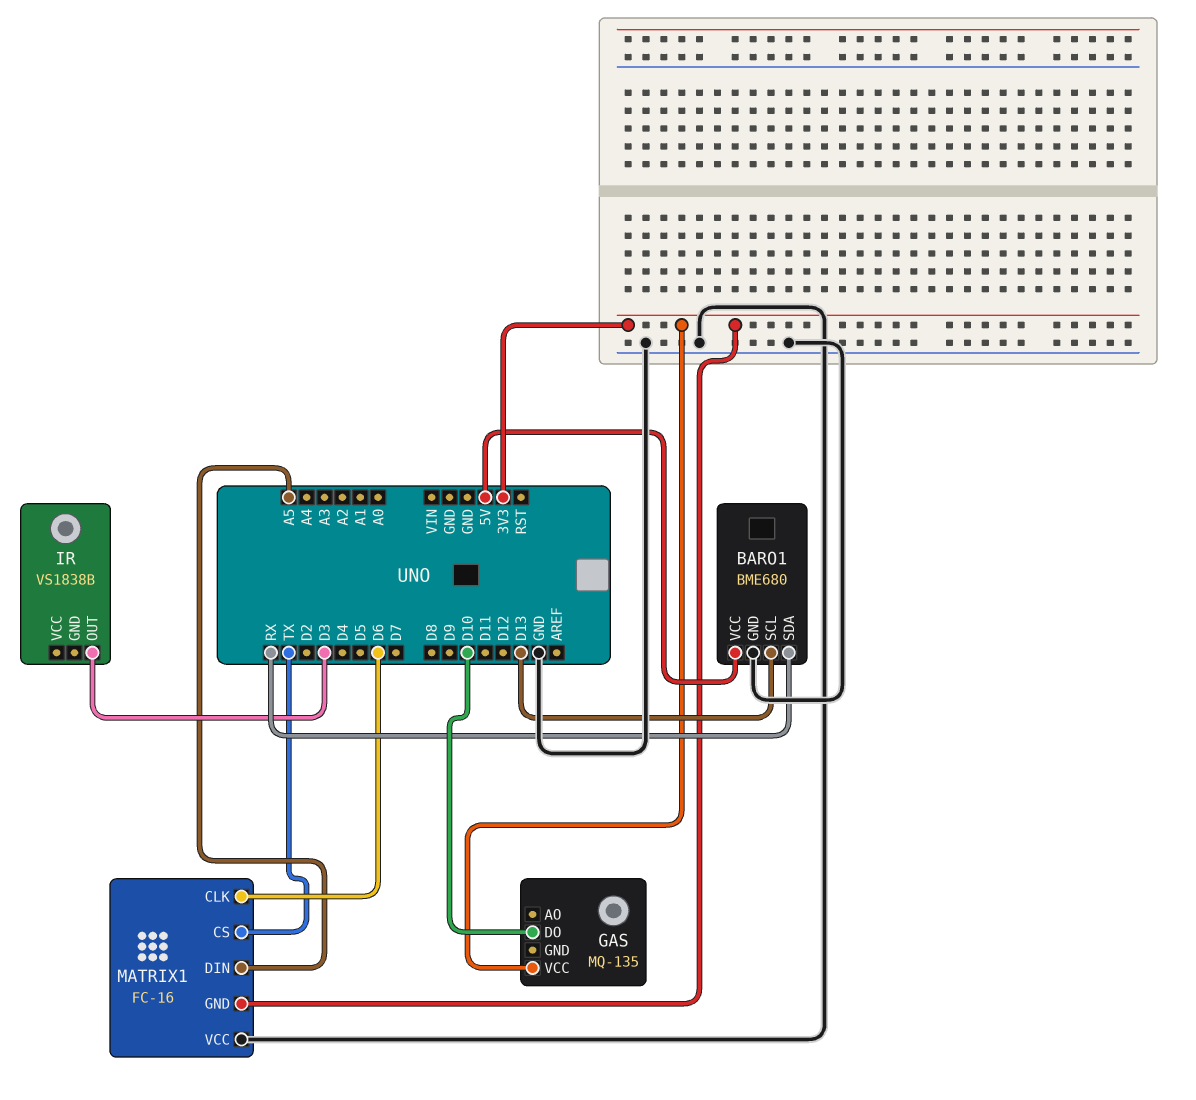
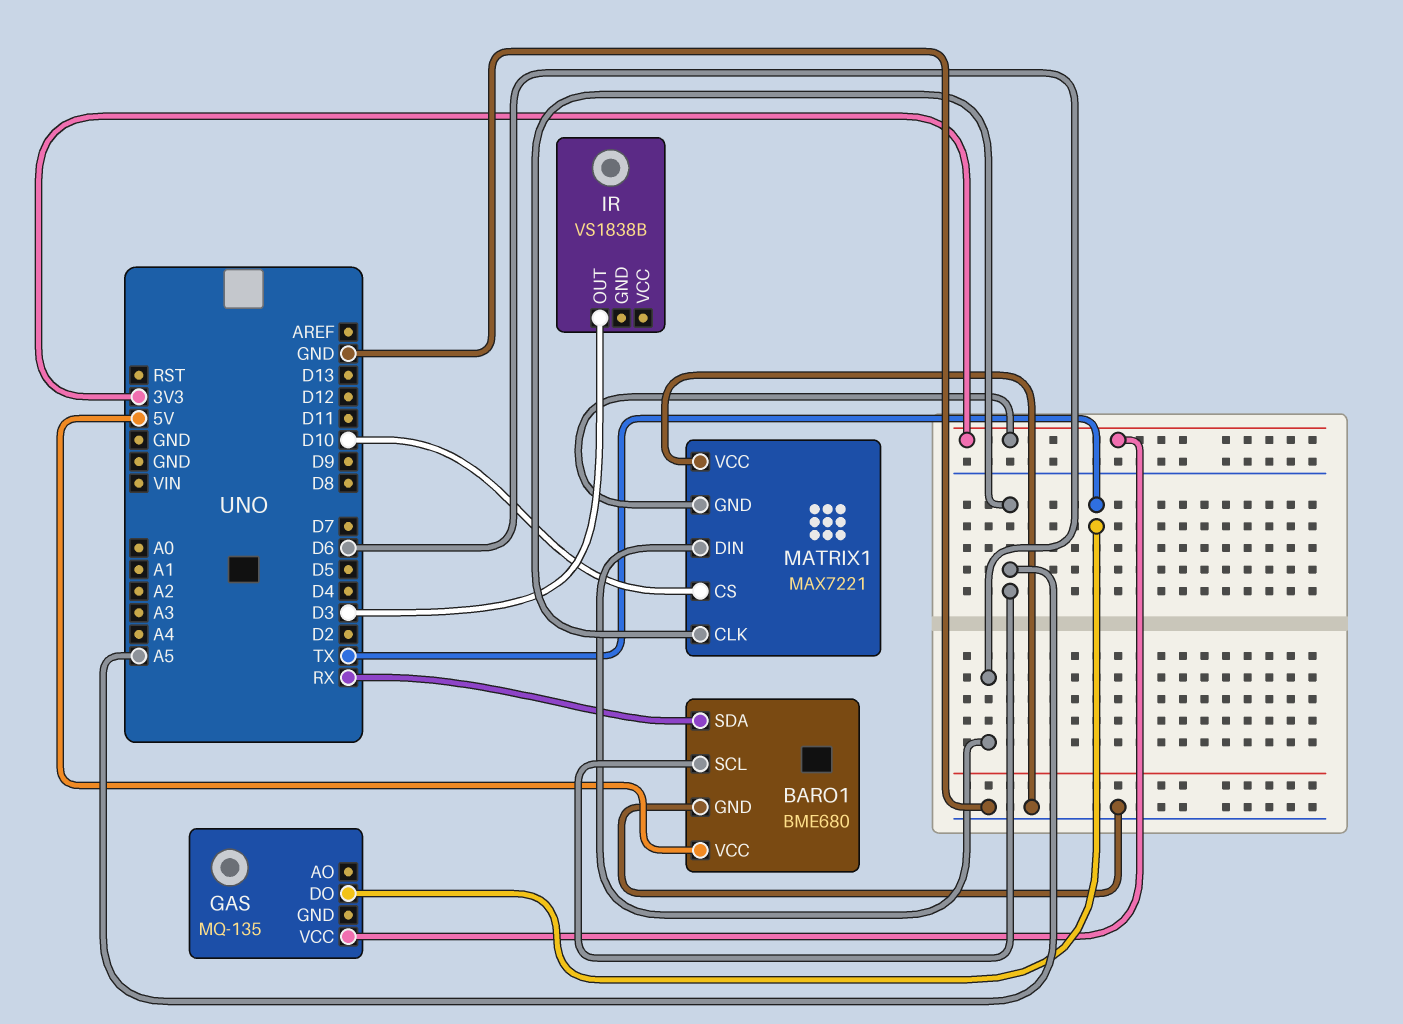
BARO1 pin SCL: D13 -> A5
GAS pin DO: D10 -> TX
MATRIX1: FC-16 -> MAX7221
MATRIX1 pin CLK: D6 -> A5
MATRIX1 pin CS: TX -> D10
MATRIX1 pin DIN: A5 -> D6

